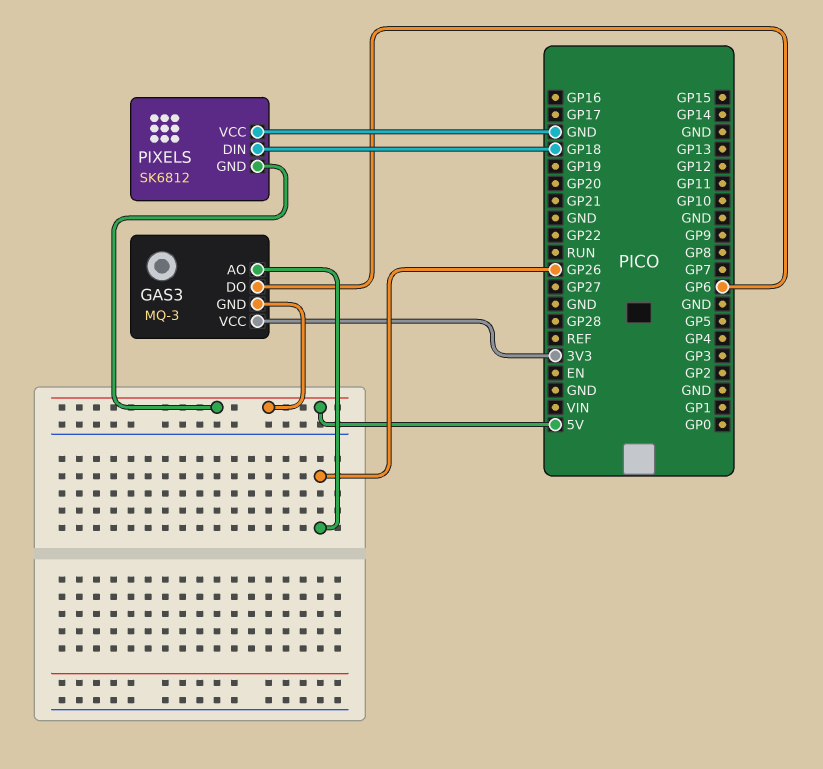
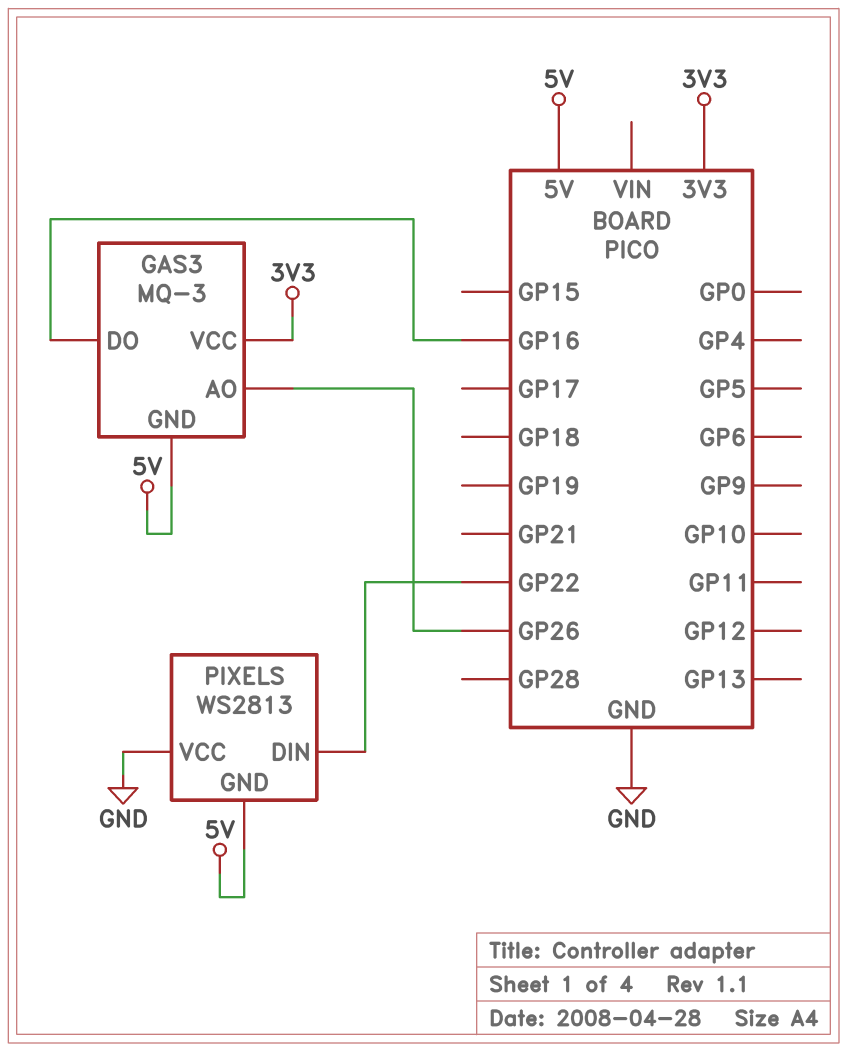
GAS3 pin DO: GP6 -> GP16
PIXELS: SK6812 -> WS2813
PIXELS pin DIN: GP18 -> GP22

